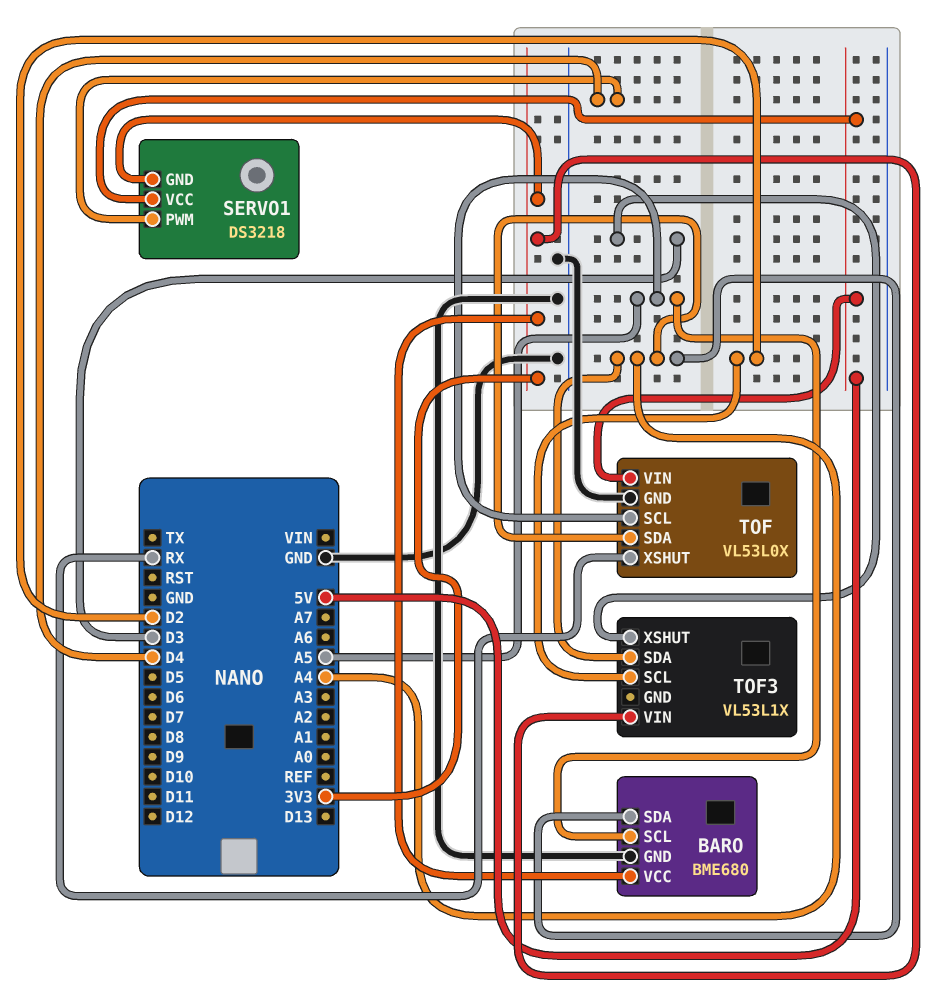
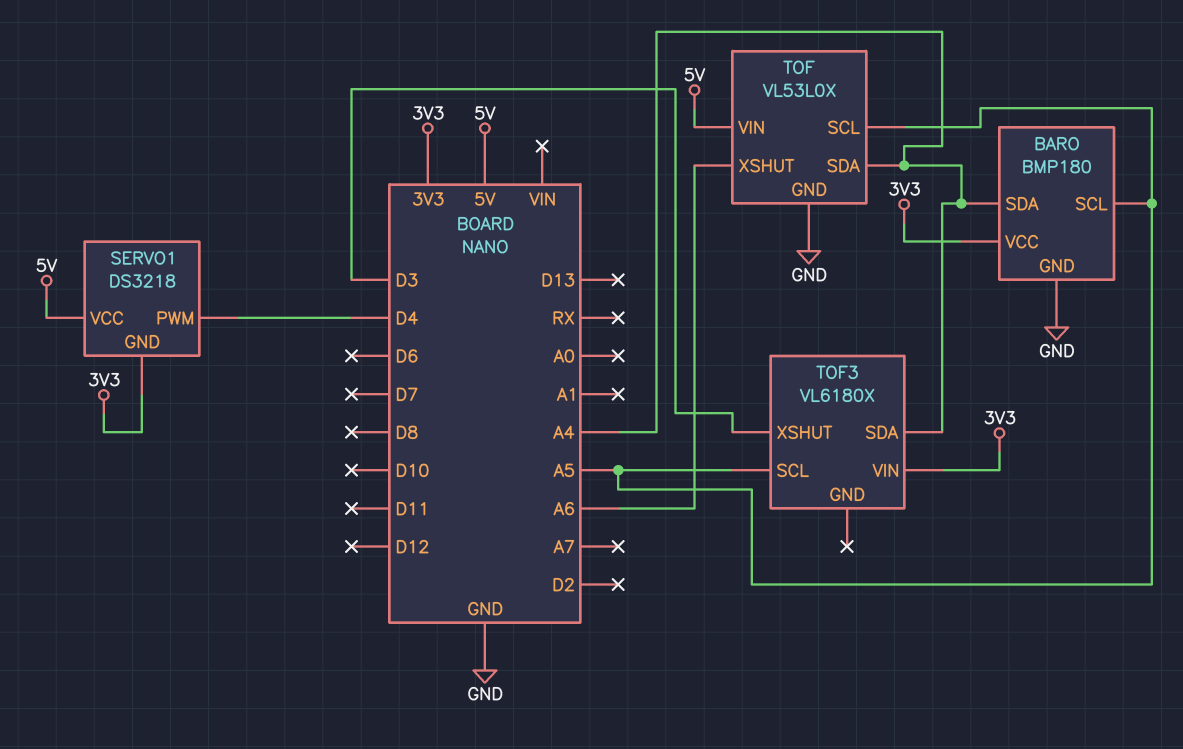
BARO: BME680 -> BMP180
TOF pin XSHUT: RX -> A6
TOF3: VL53L1X -> VL6180X
TOF3 pin SCL: D2 -> A5

